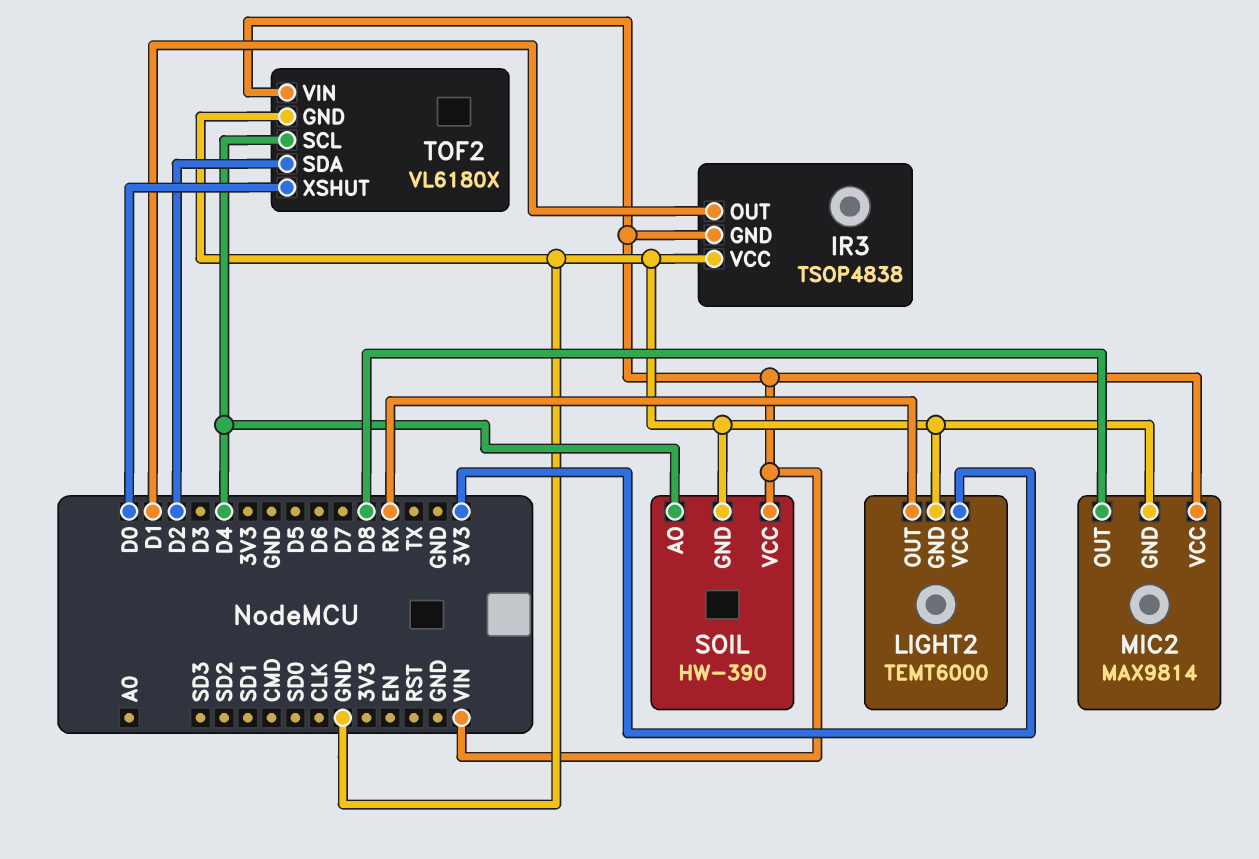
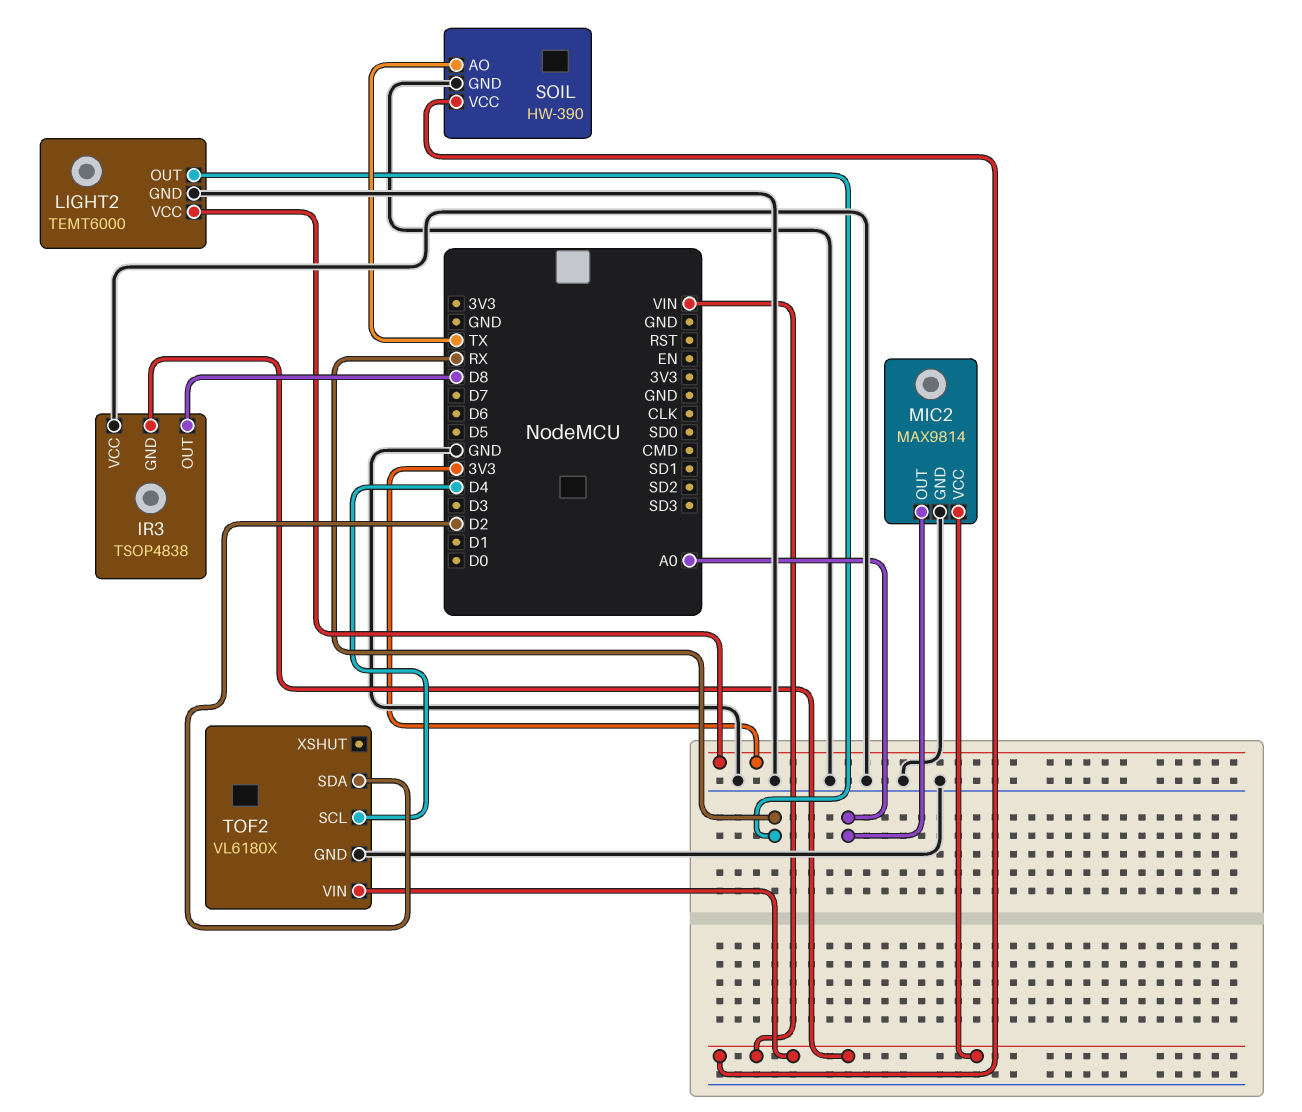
IR3 pin OUT: D1 -> D8
MIC2 pin OUT: D8 -> A0
SOIL pin AO: D4 -> TX
TOF2 pin XSHUT: D0 -> none

